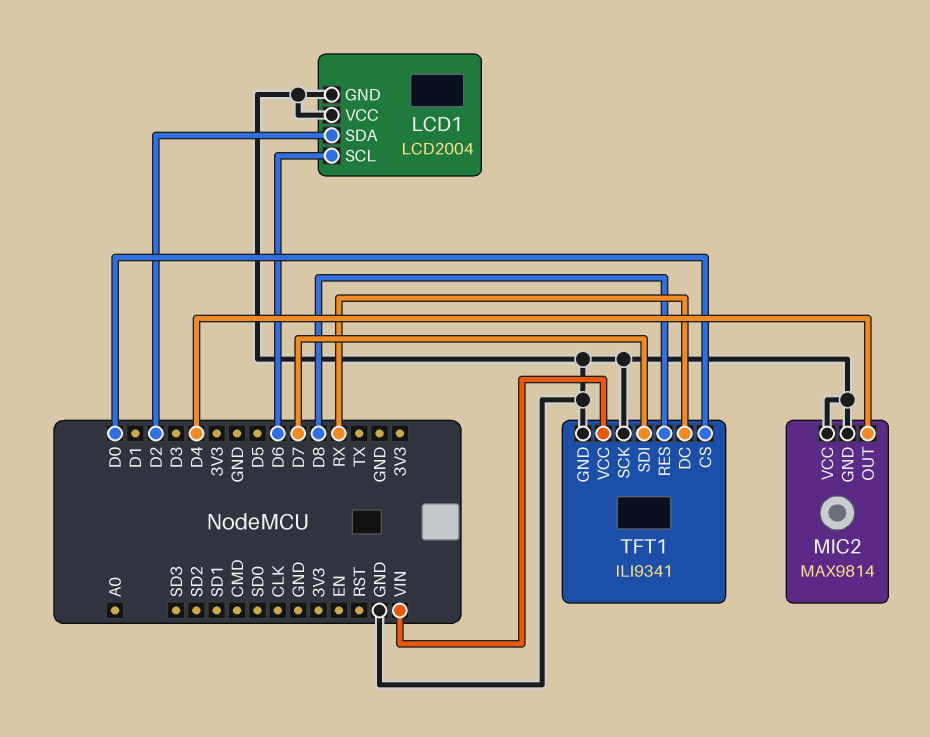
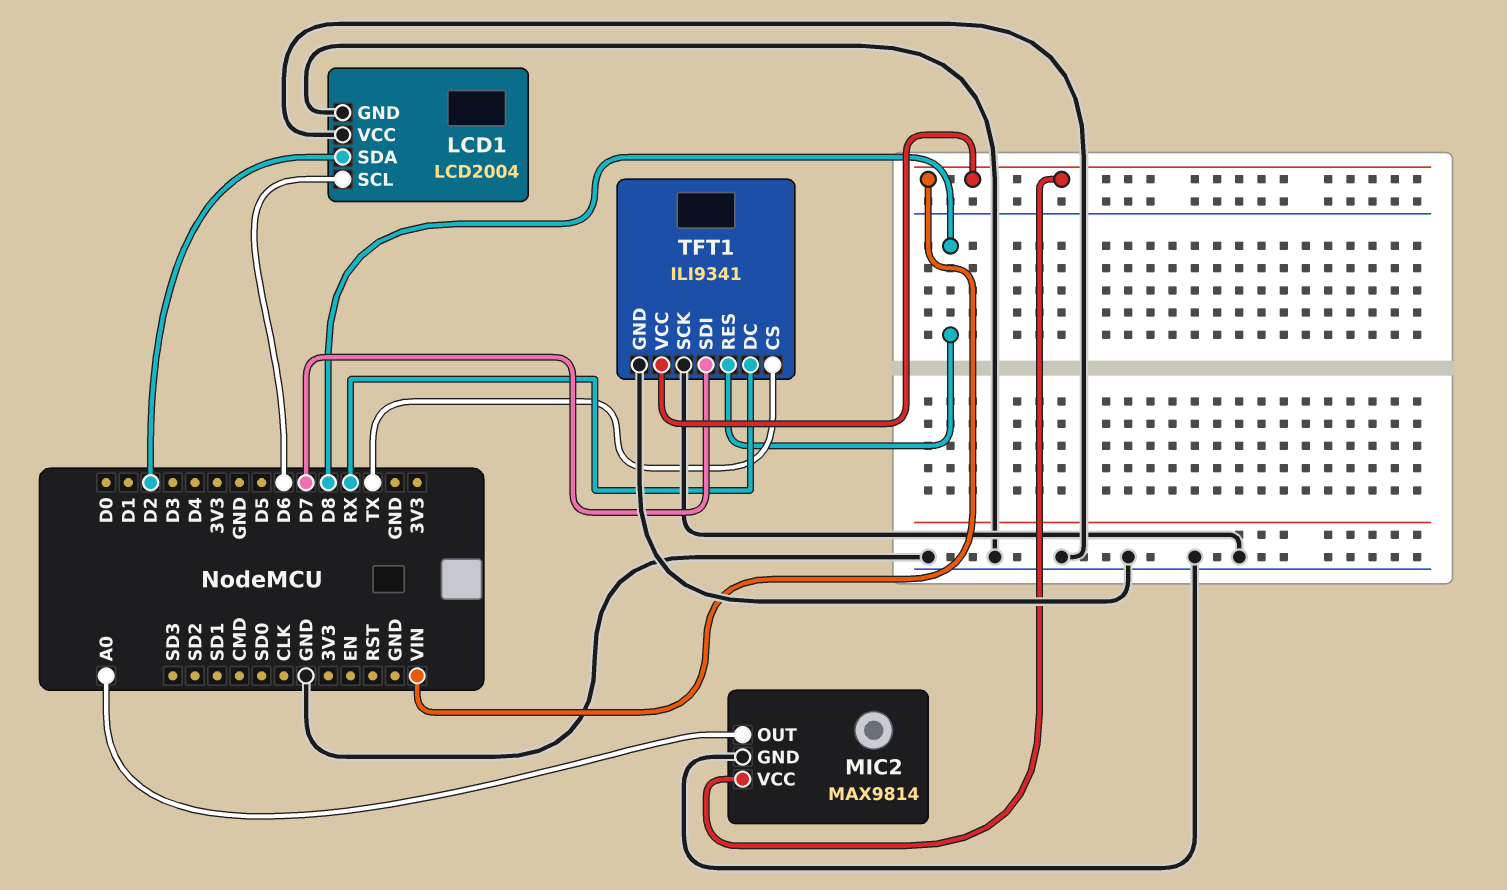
MIC2 pin OUT: D4 -> A0
MIC2 pin VCC: GND -> VIN
TFT1 pin CS: D0 -> TX

